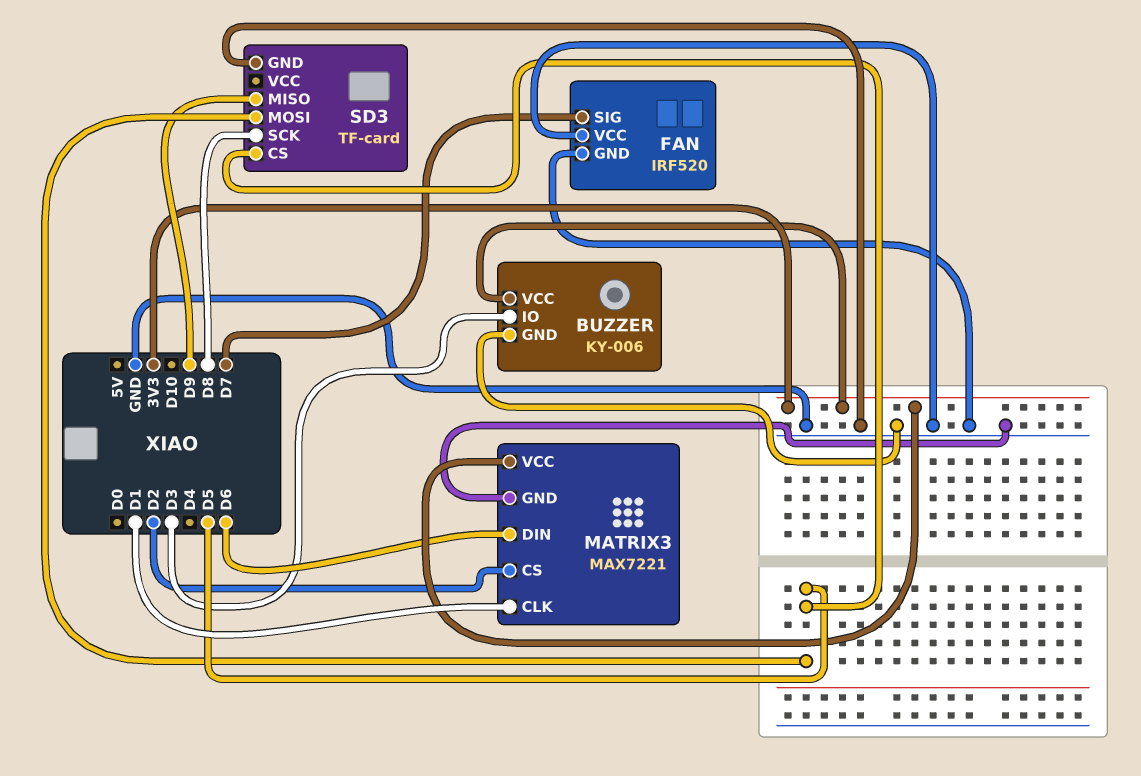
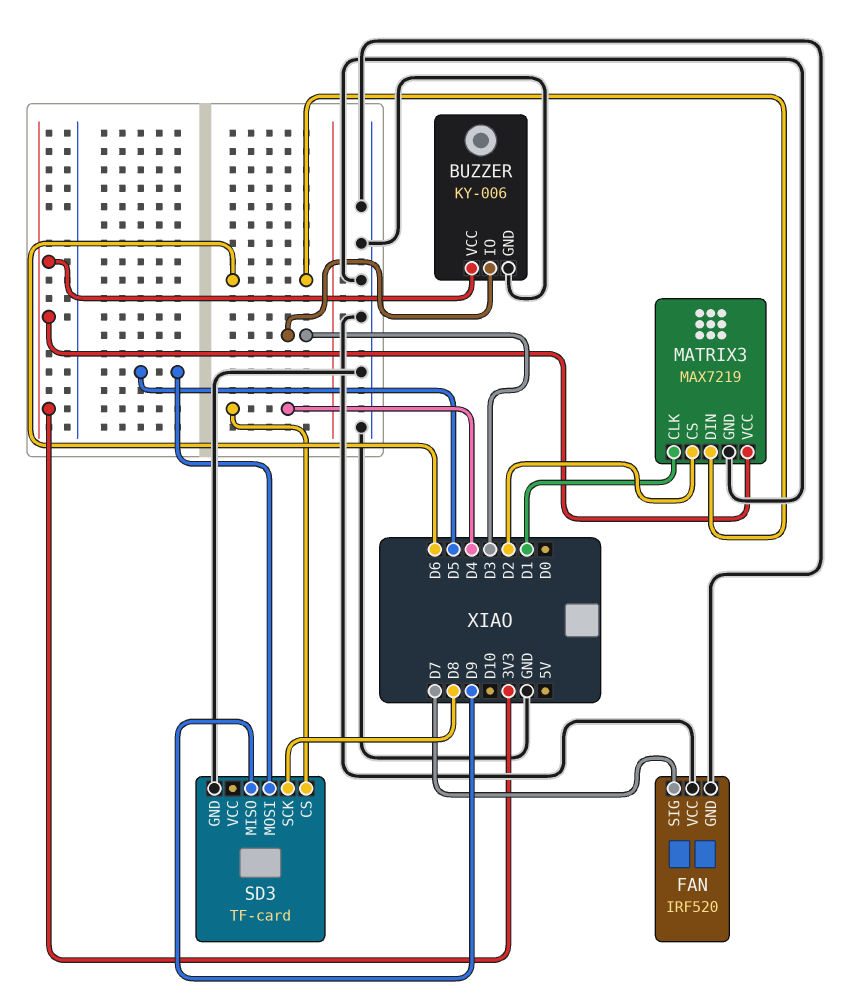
MATRIX3: MAX7221 -> MAX7219
SD3 pin CS: D5 -> D4

